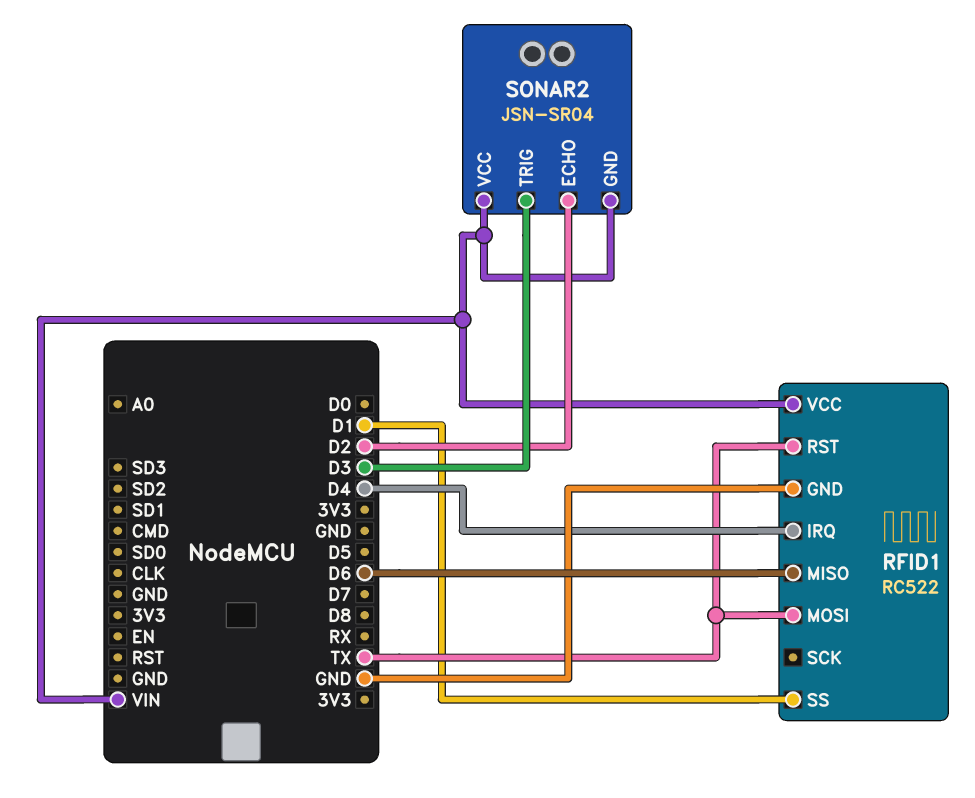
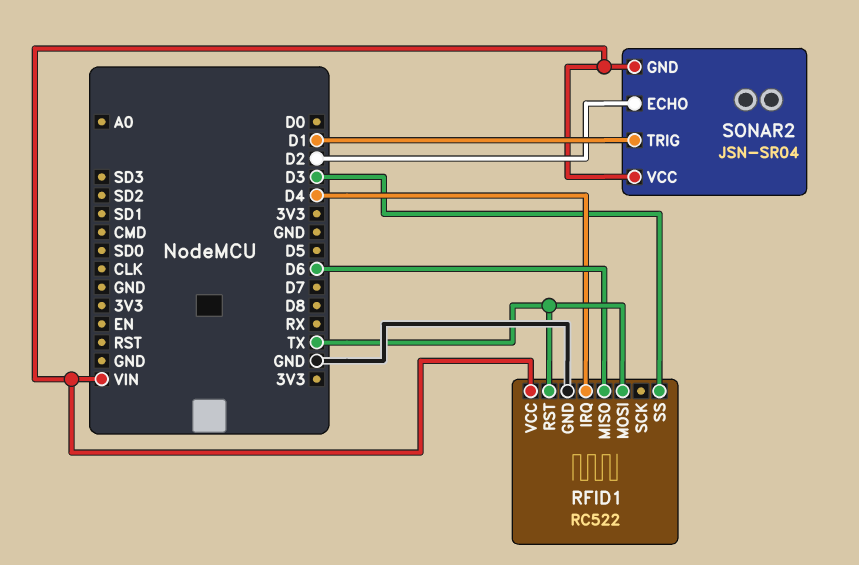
RFID1 pin SS: D1 -> D3
SONAR2 pin TRIG: D3 -> D1

